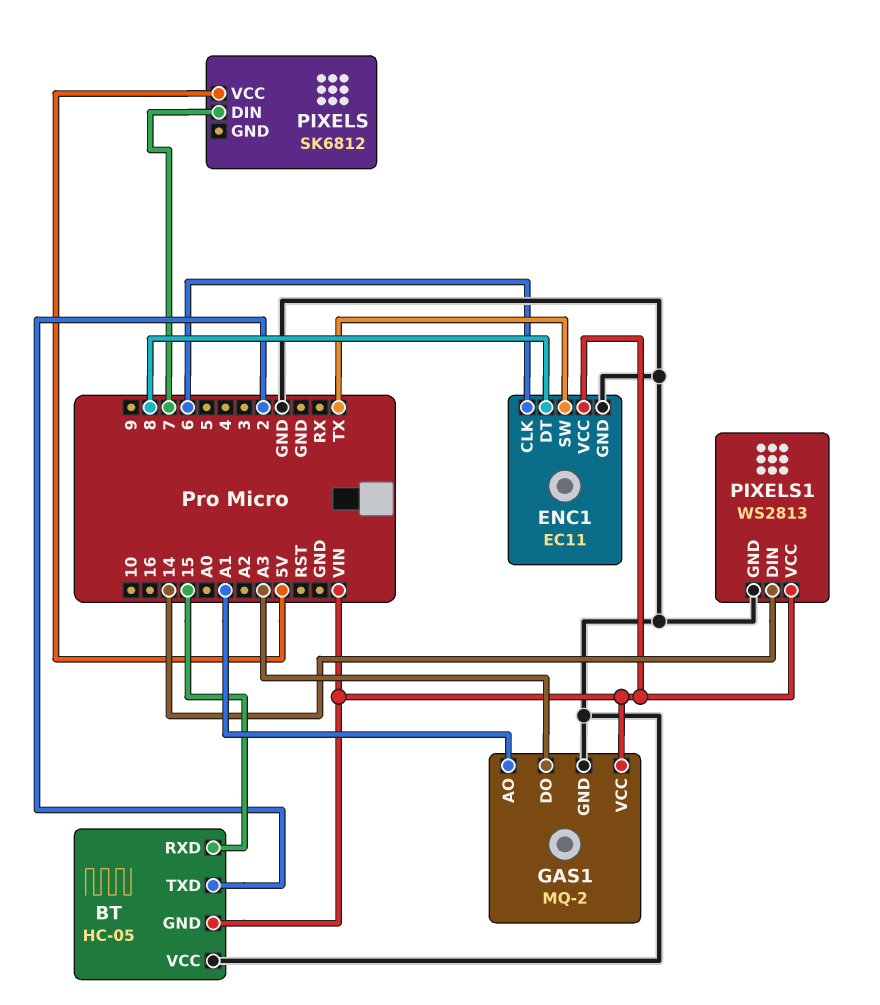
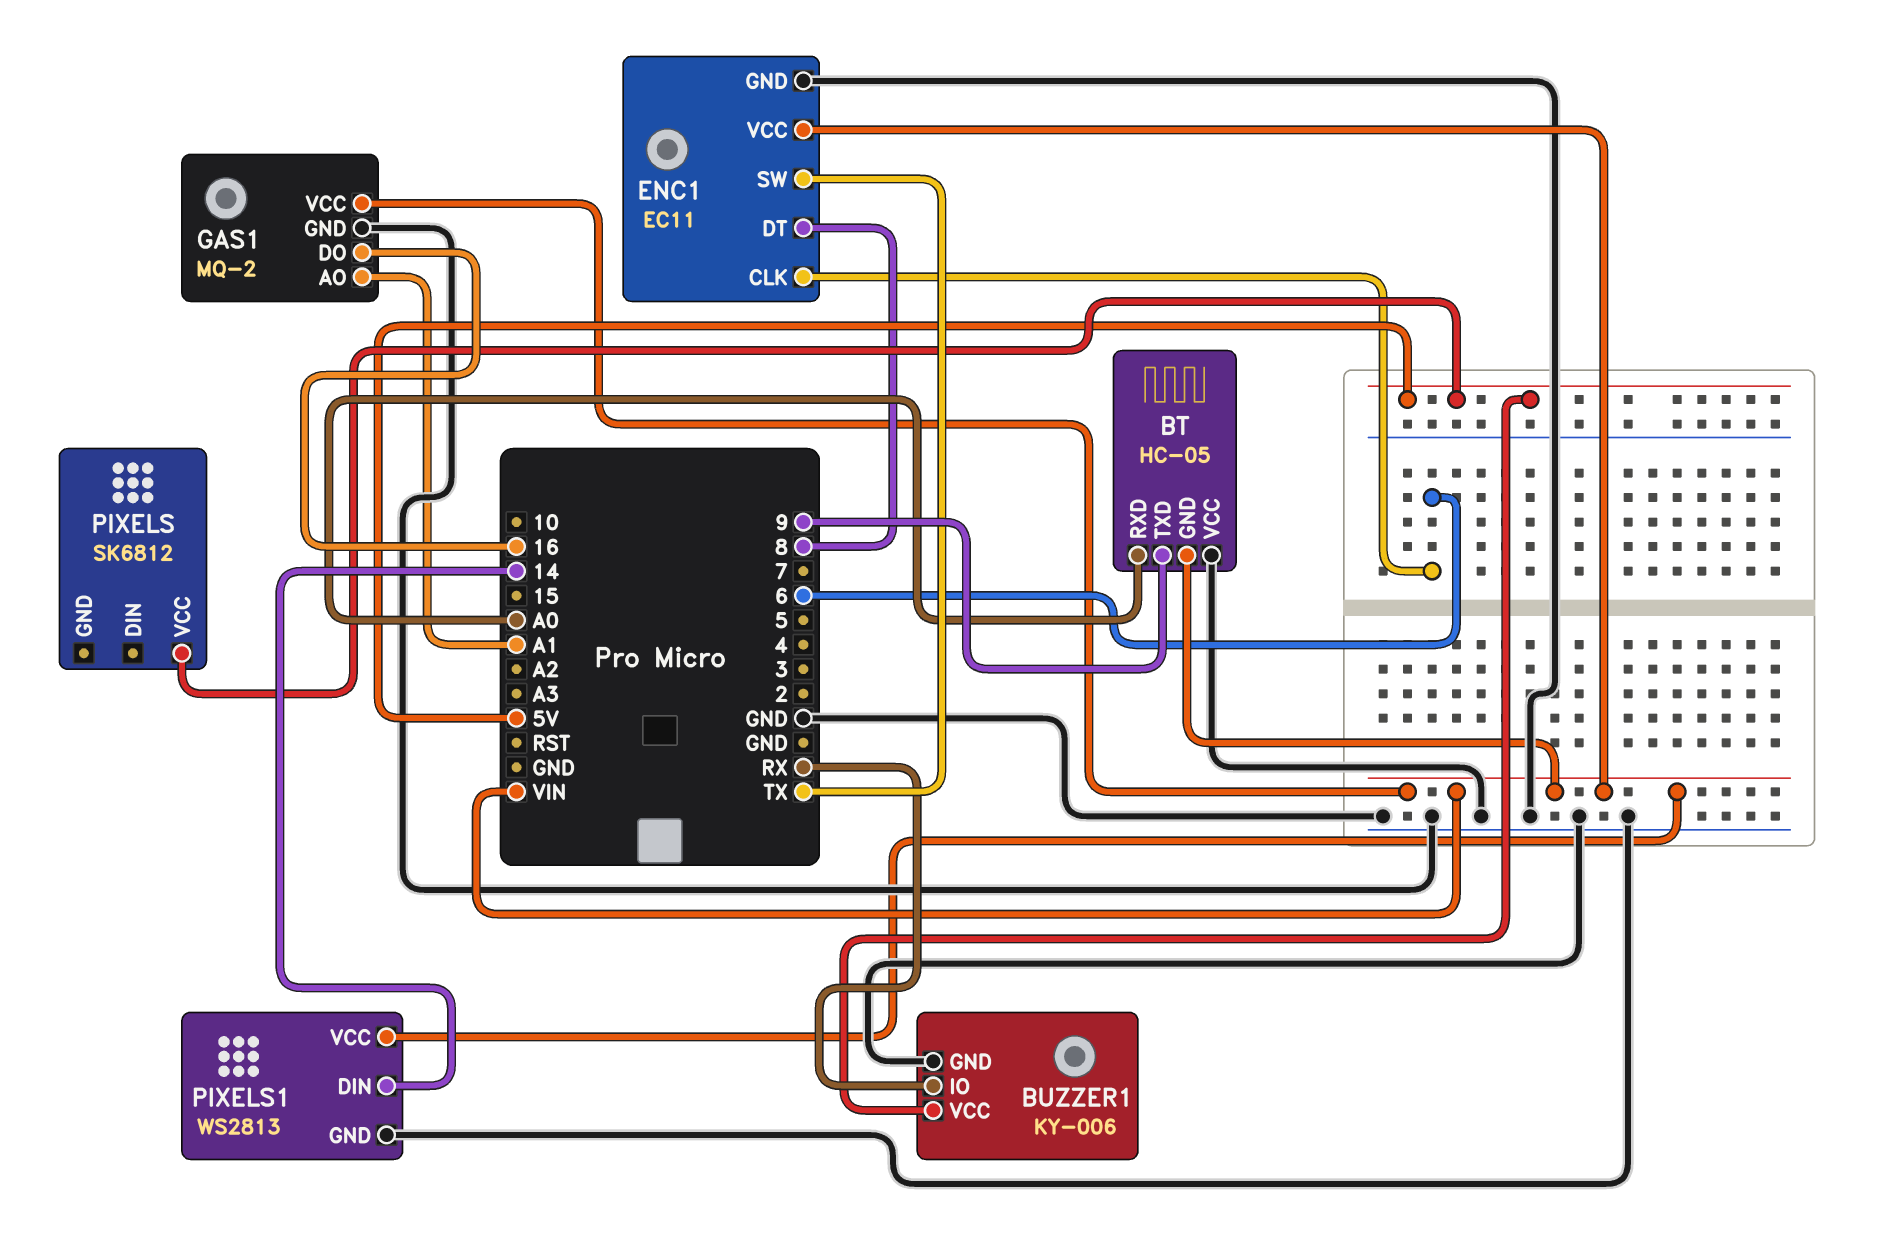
BT pin RXD: 15 -> A0
BT pin TXD: 2 -> 9
BUZZER1: none -> KY-006
BUZZER1 pin GND: none -> GND
BUZZER1 pin IO: none -> RX
BUZZER1 pin VCC: none -> 5V
GAS1 pin DO: A3 -> 16
PIXELS pin DIN: 7 -> none

